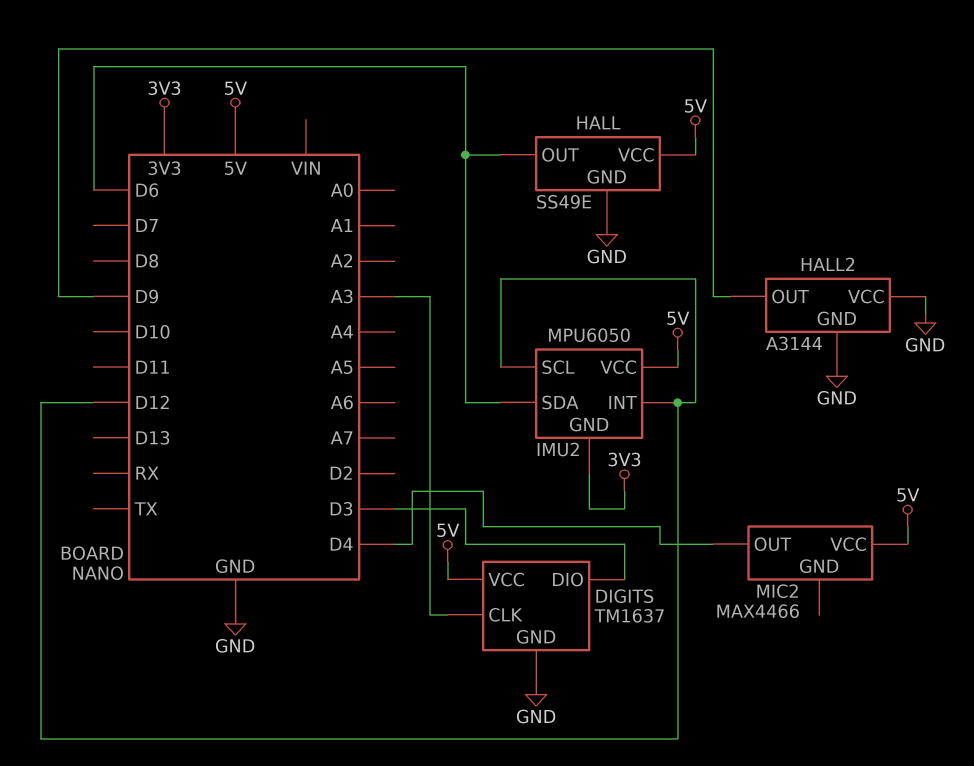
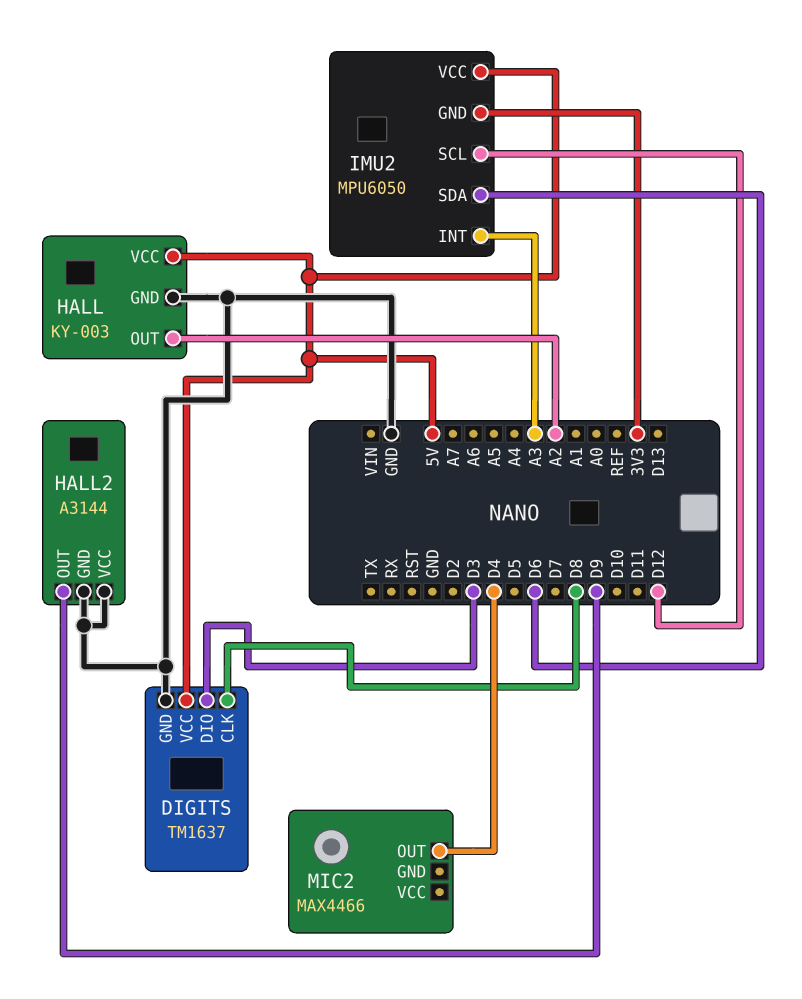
DIGITS pin CLK: A3 -> D8
HALL: SS49E -> KY-003
HALL pin OUT: D6 -> A2
IMU2 pin INT: D12 -> A3
MIC2 pin VCC: 5V -> none

